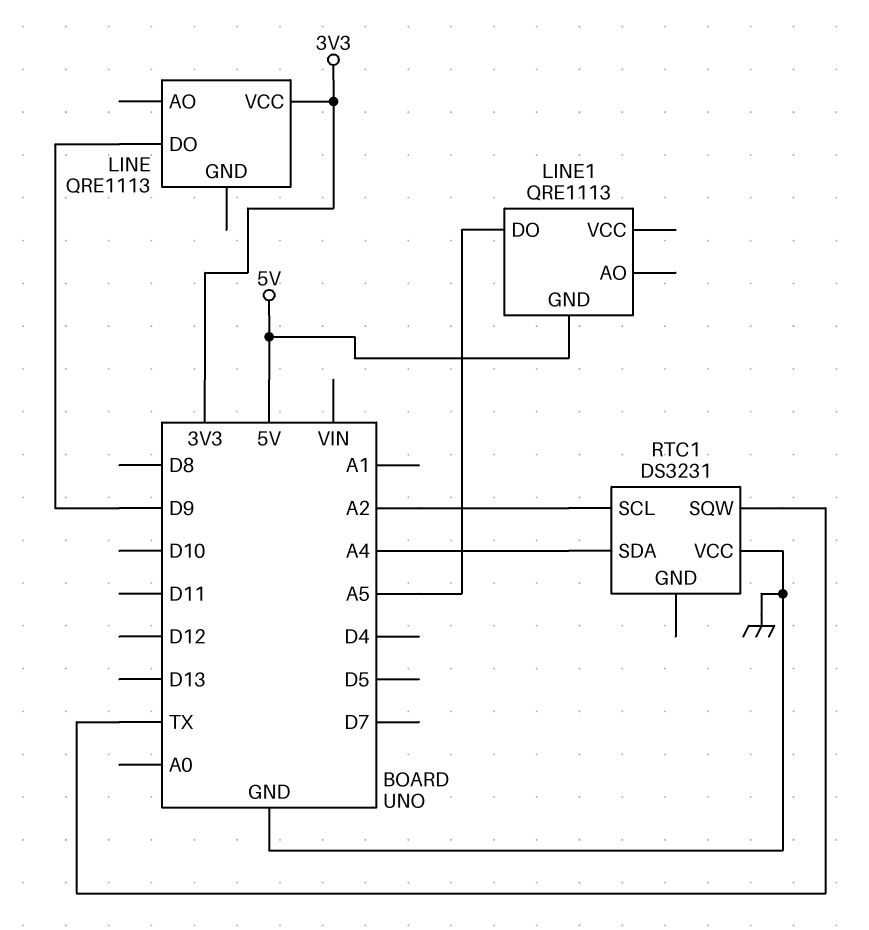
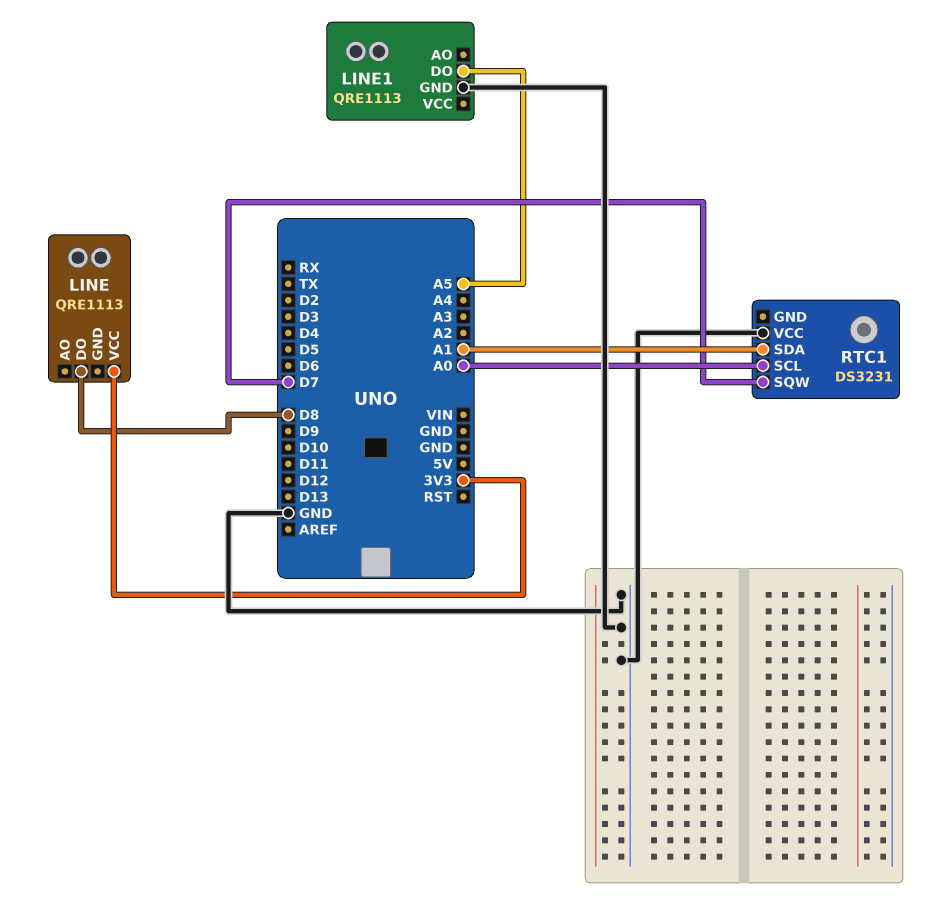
LINE pin DO: D9 -> D8
LINE1 pin GND: 5V -> GND
RTC1 pin SCL: A2 -> A0
RTC1 pin SDA: A4 -> A1
RTC1 pin SQW: TX -> D7

